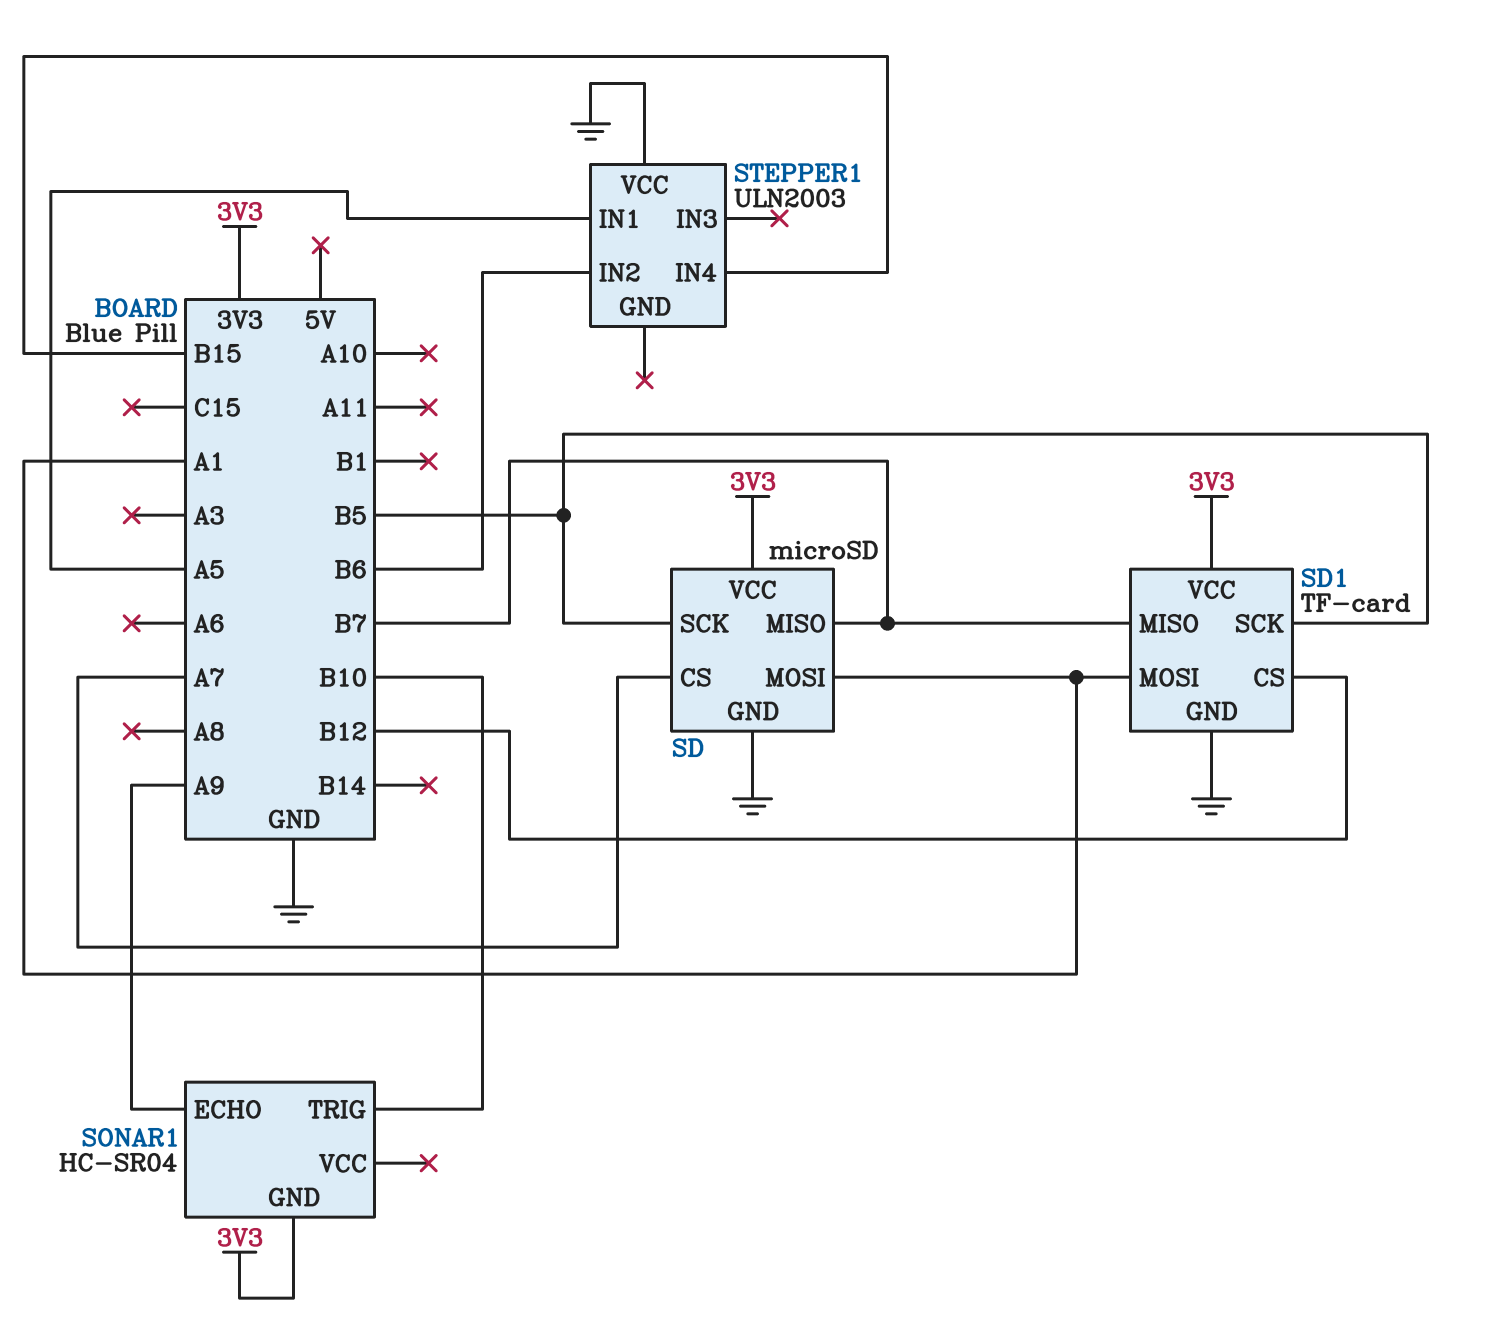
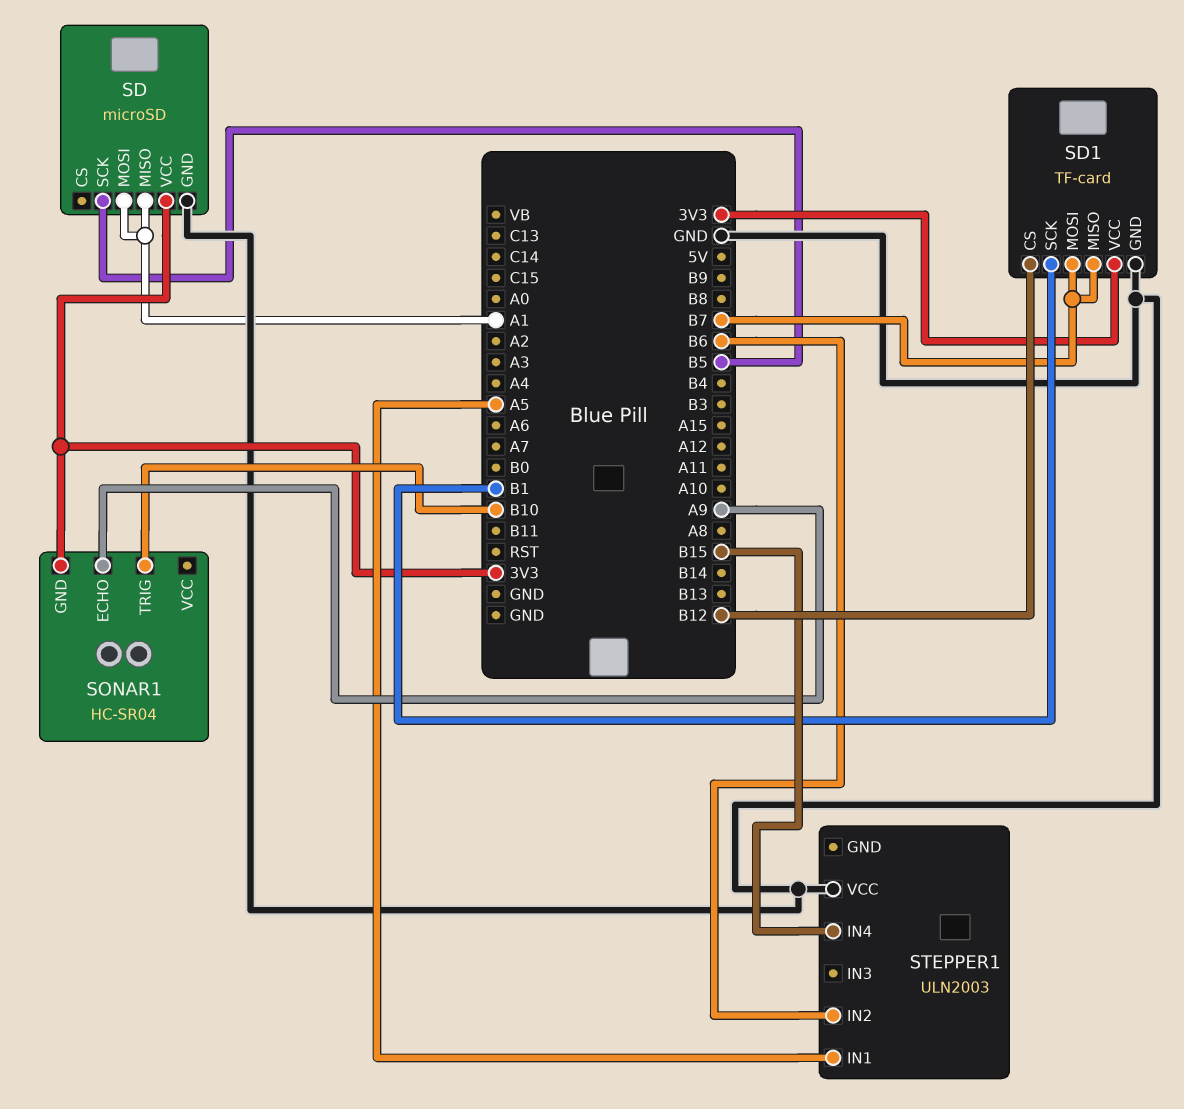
SD pin CS: A7 -> none
SD pin MISO: B7 -> A1
SD1 pin MOSI: A1 -> B7
SD1 pin SCK: B5 -> B1

